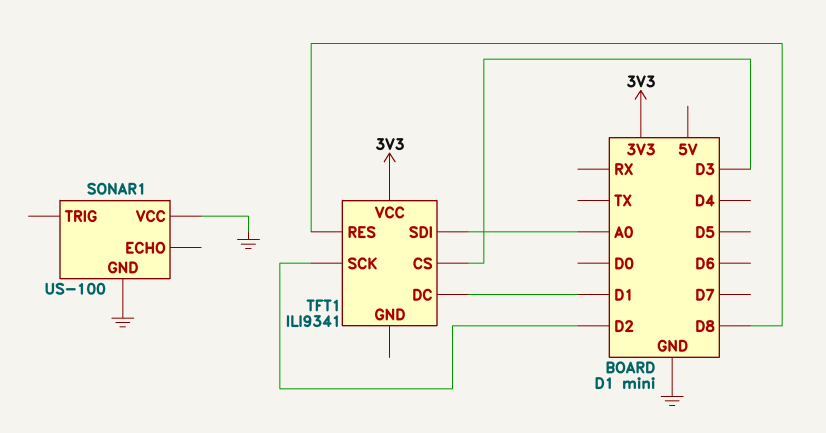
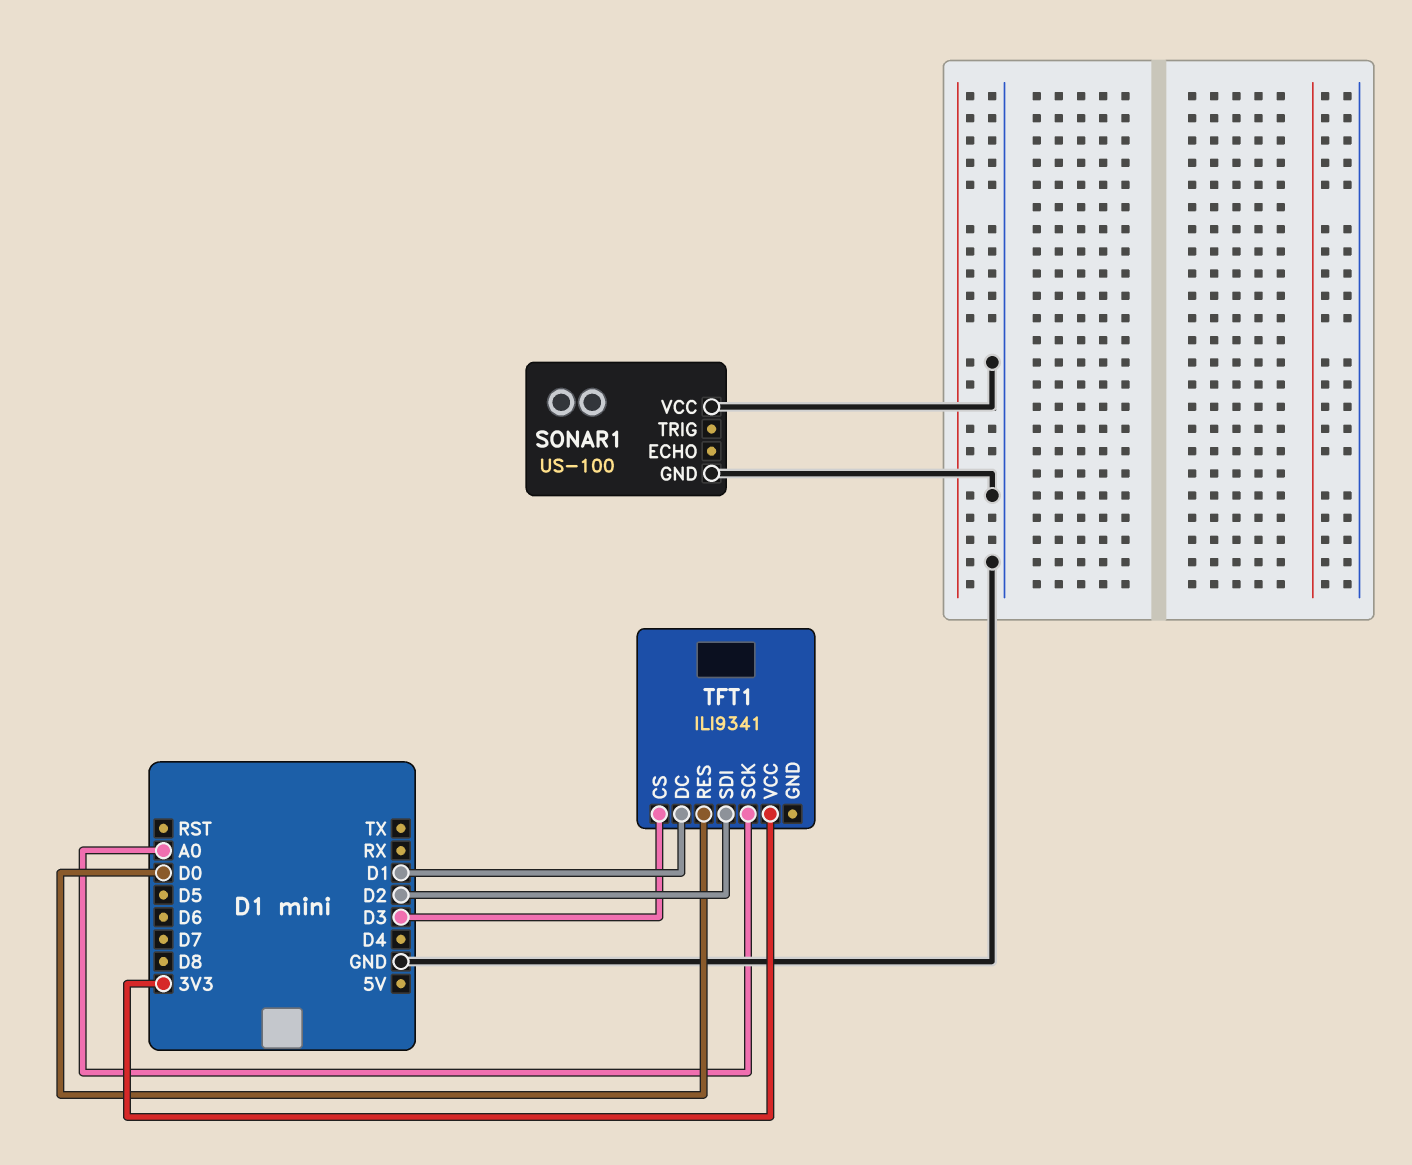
TFT1 pin RES: D8 -> D0
TFT1 pin SCK: D2 -> A0
TFT1 pin SDI: A0 -> D2

